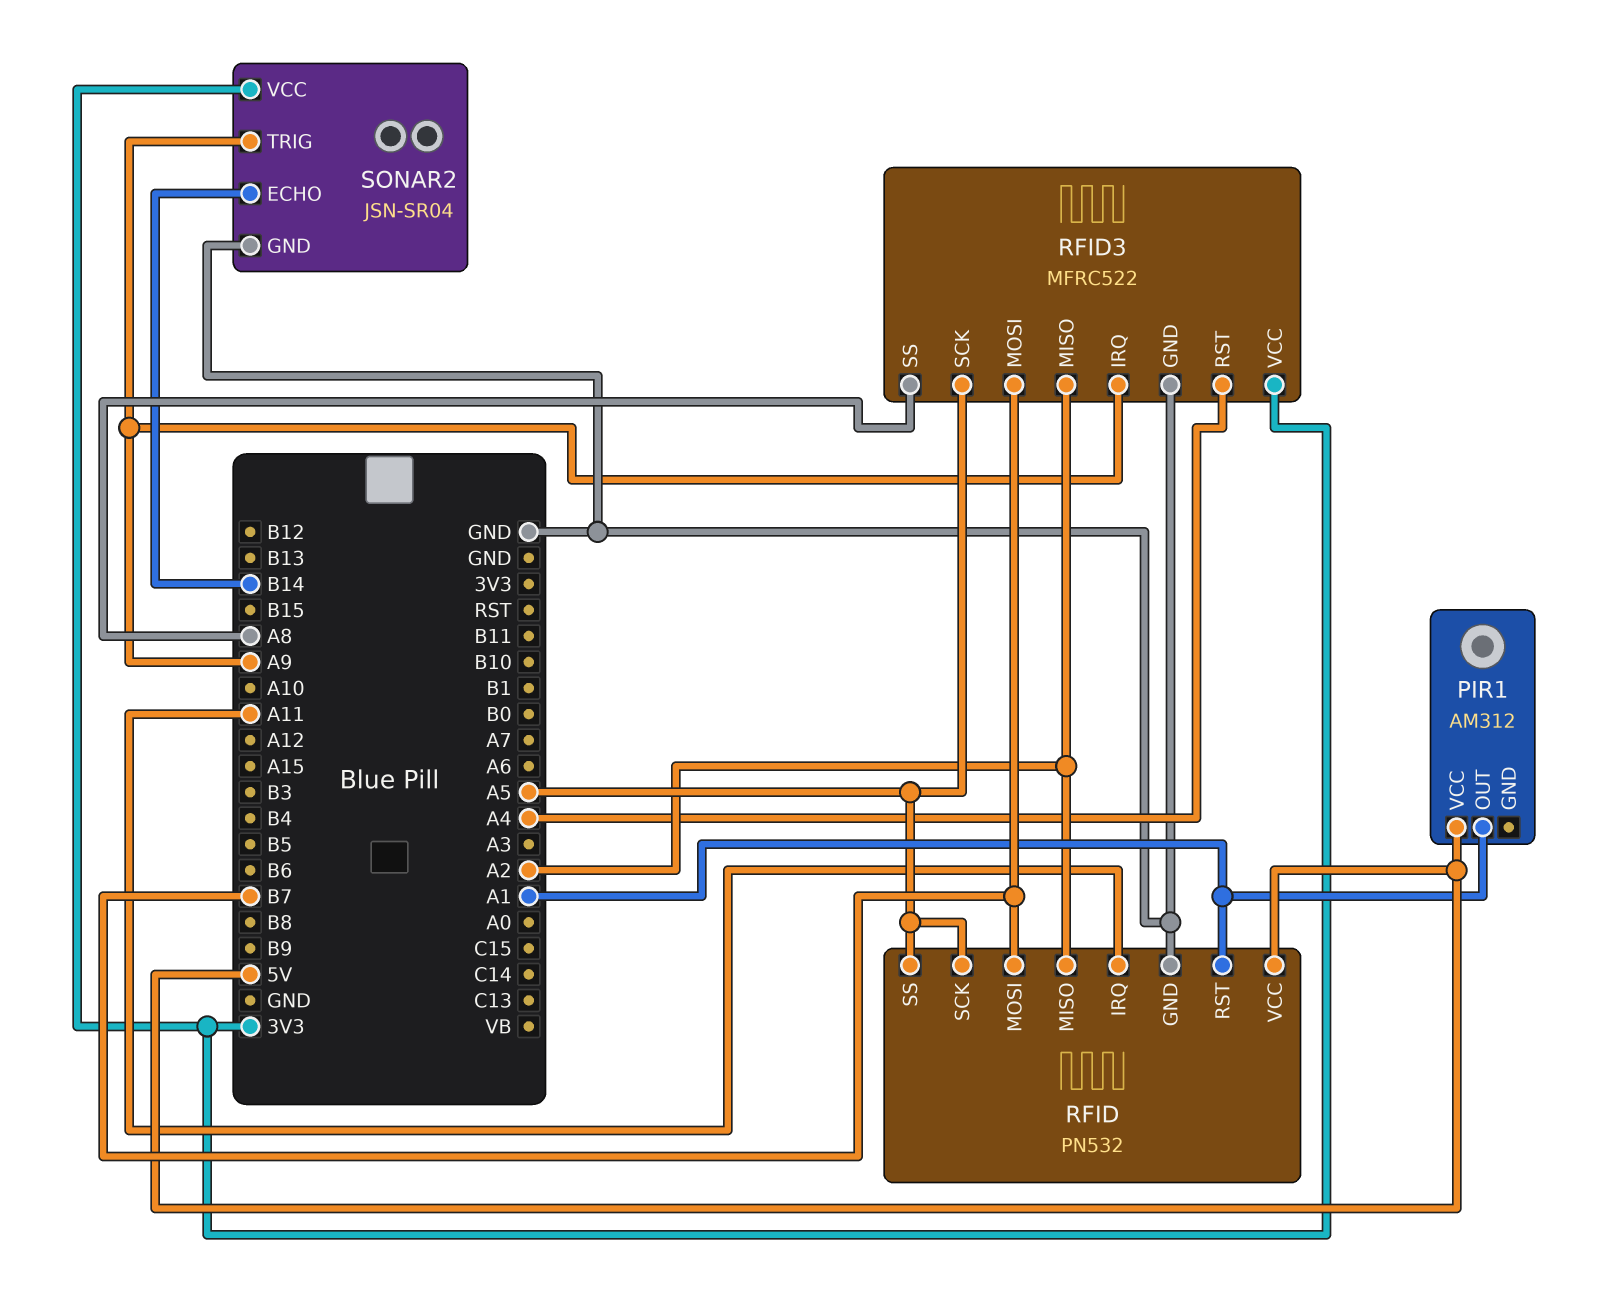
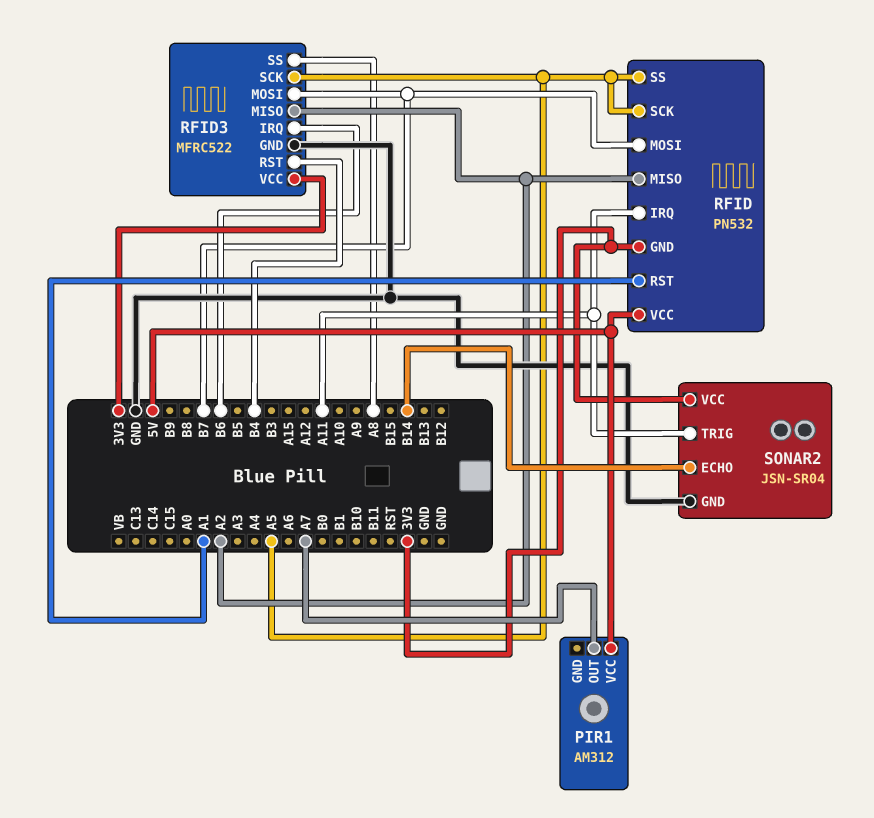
PIR1 pin OUT: A1 -> A7
RFID pin GND: GND -> 3V3
RFID3 pin IRQ: A9 -> B6
RFID3 pin RST: A4 -> B4
SONAR2 pin TRIG: A9 -> A11

